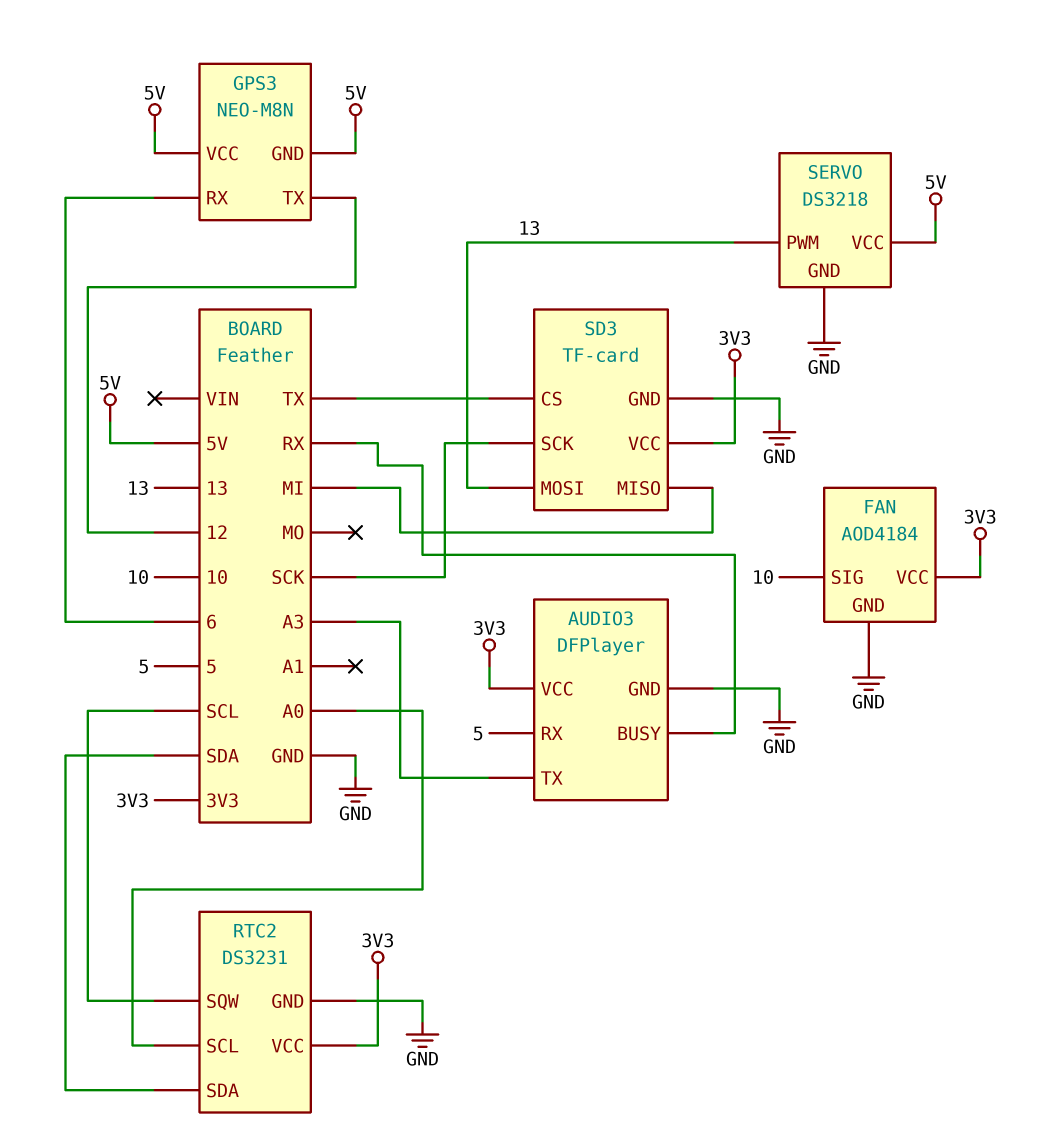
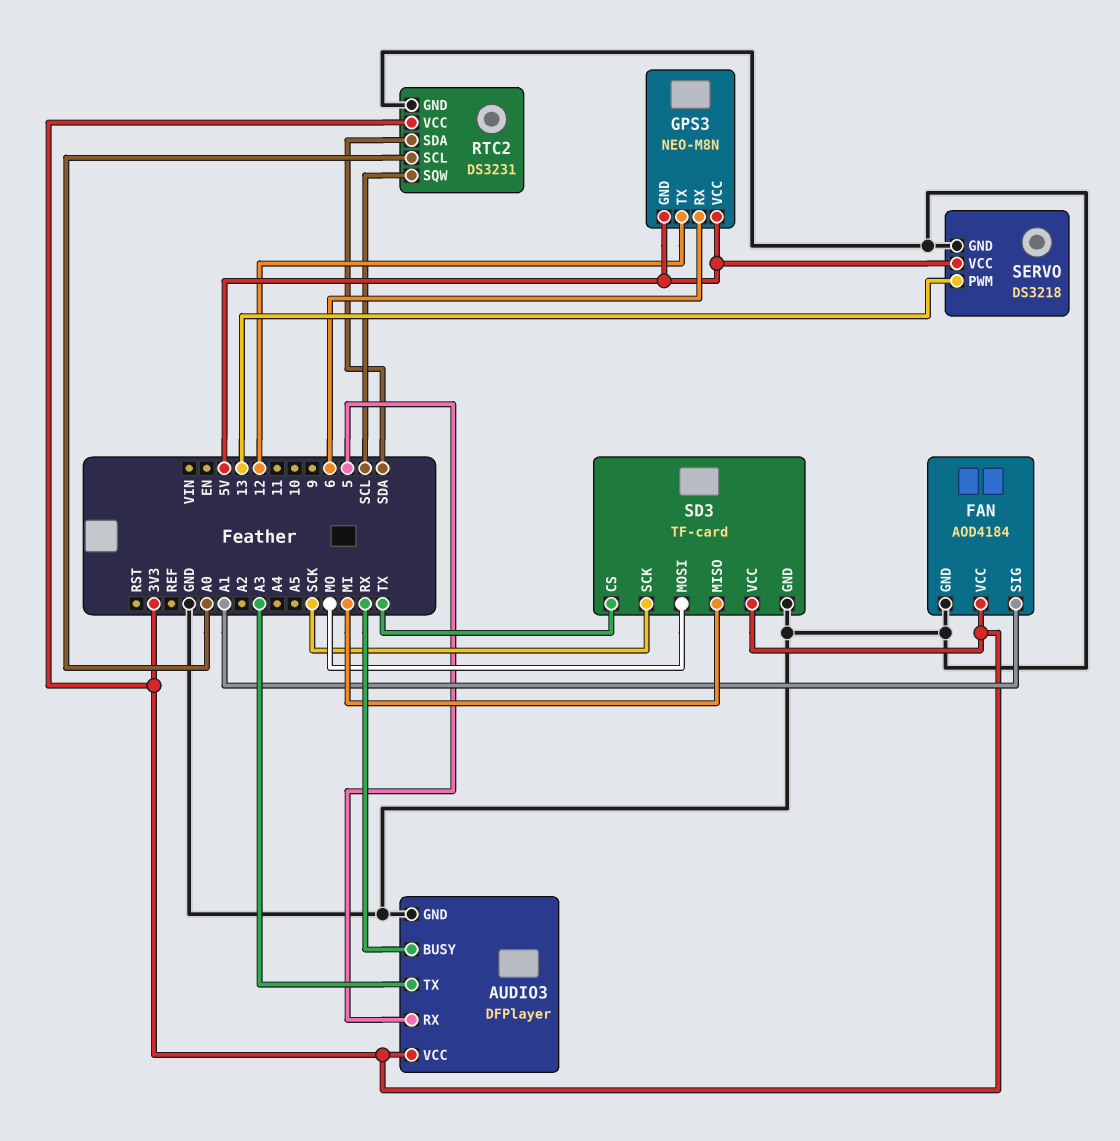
FAN pin SIG: 10 -> A1
SD3 pin MOSI: 13 -> MO

